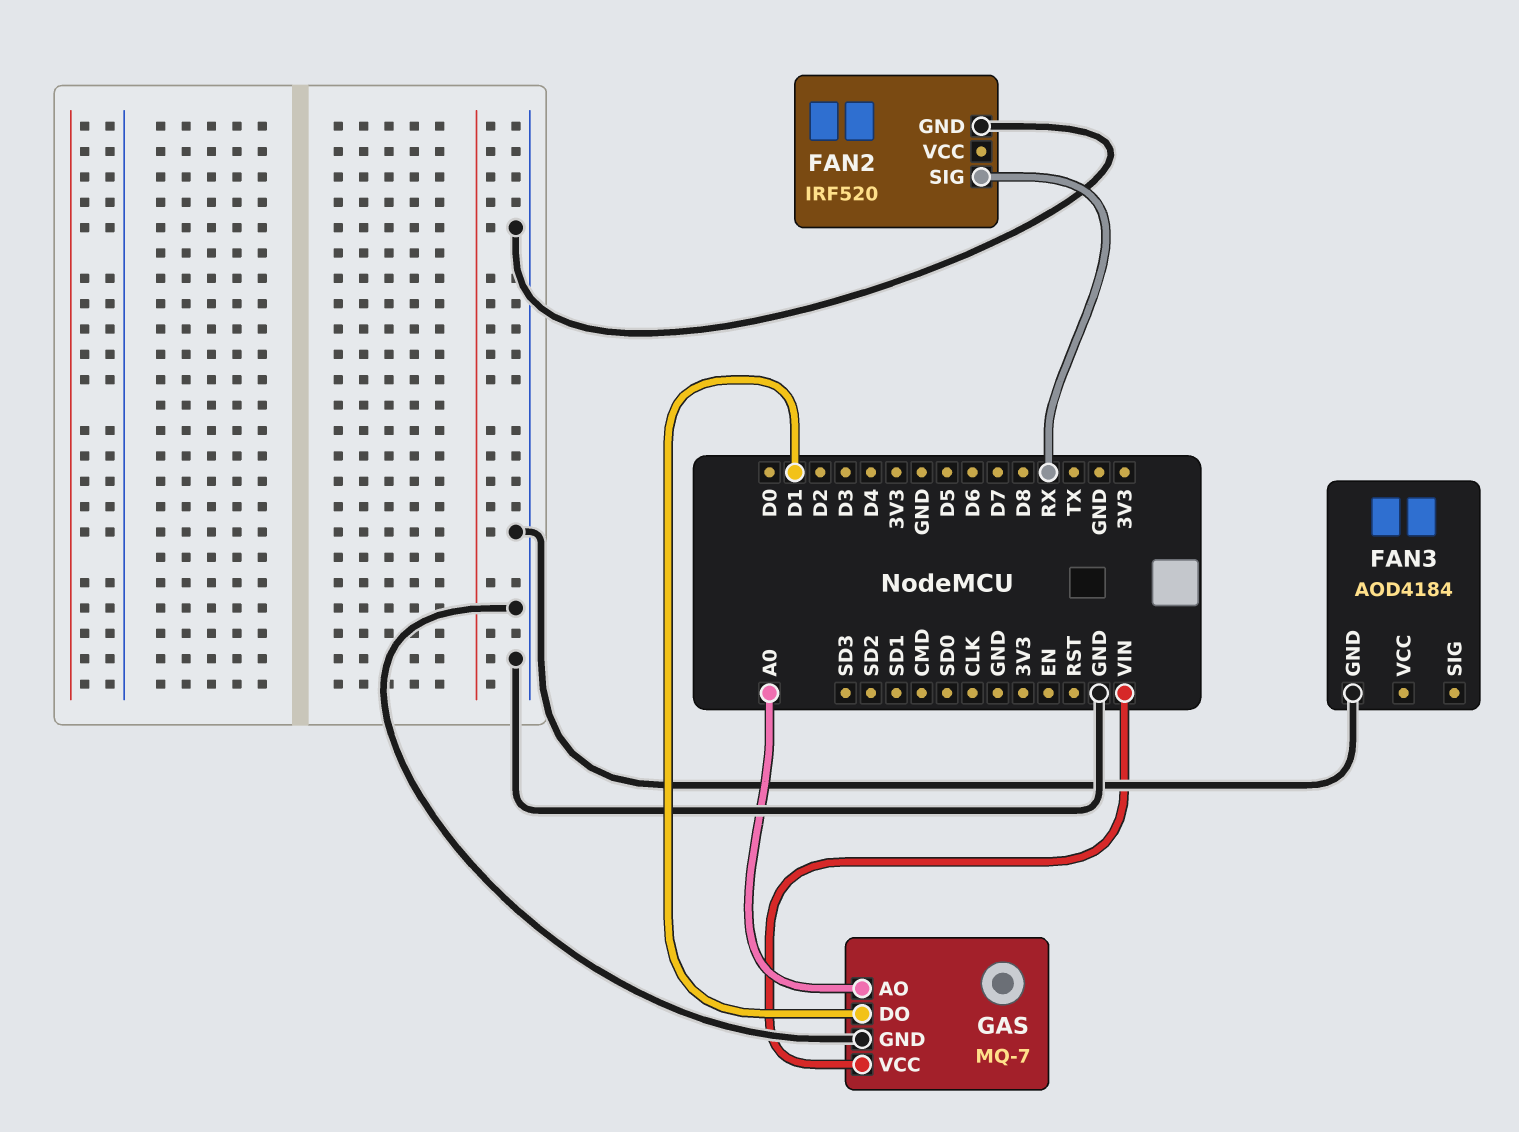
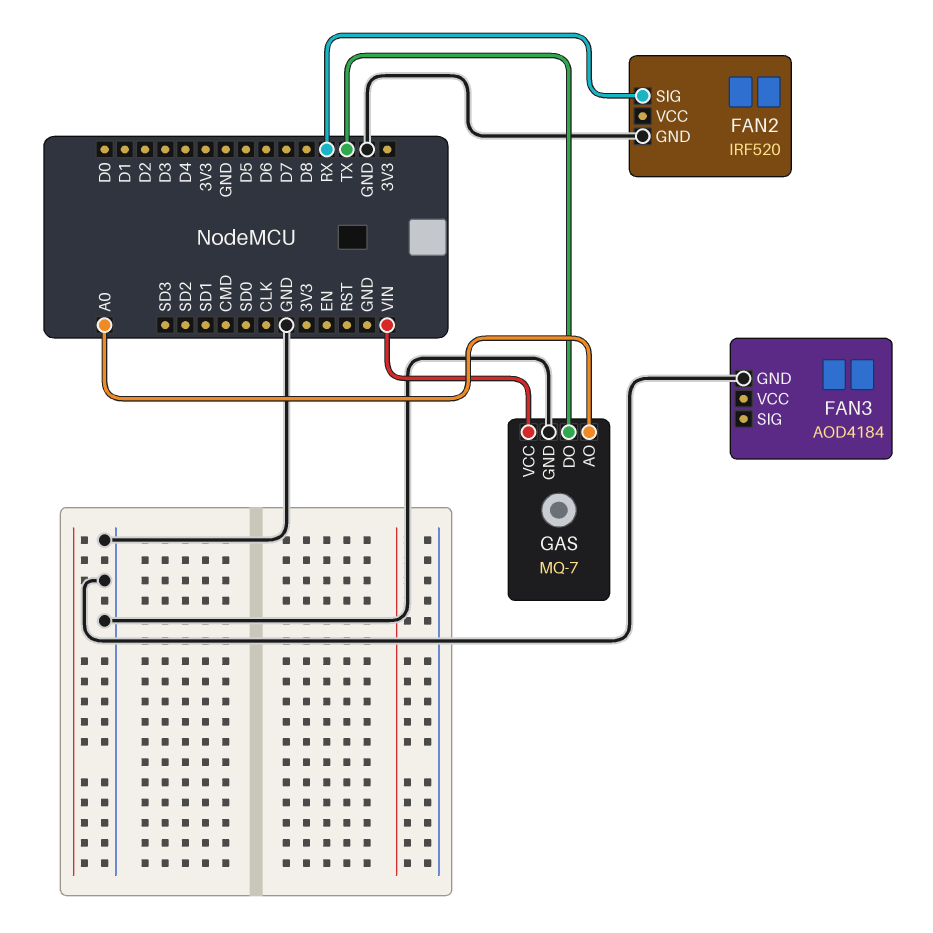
GAS pin DO: D1 -> TX

